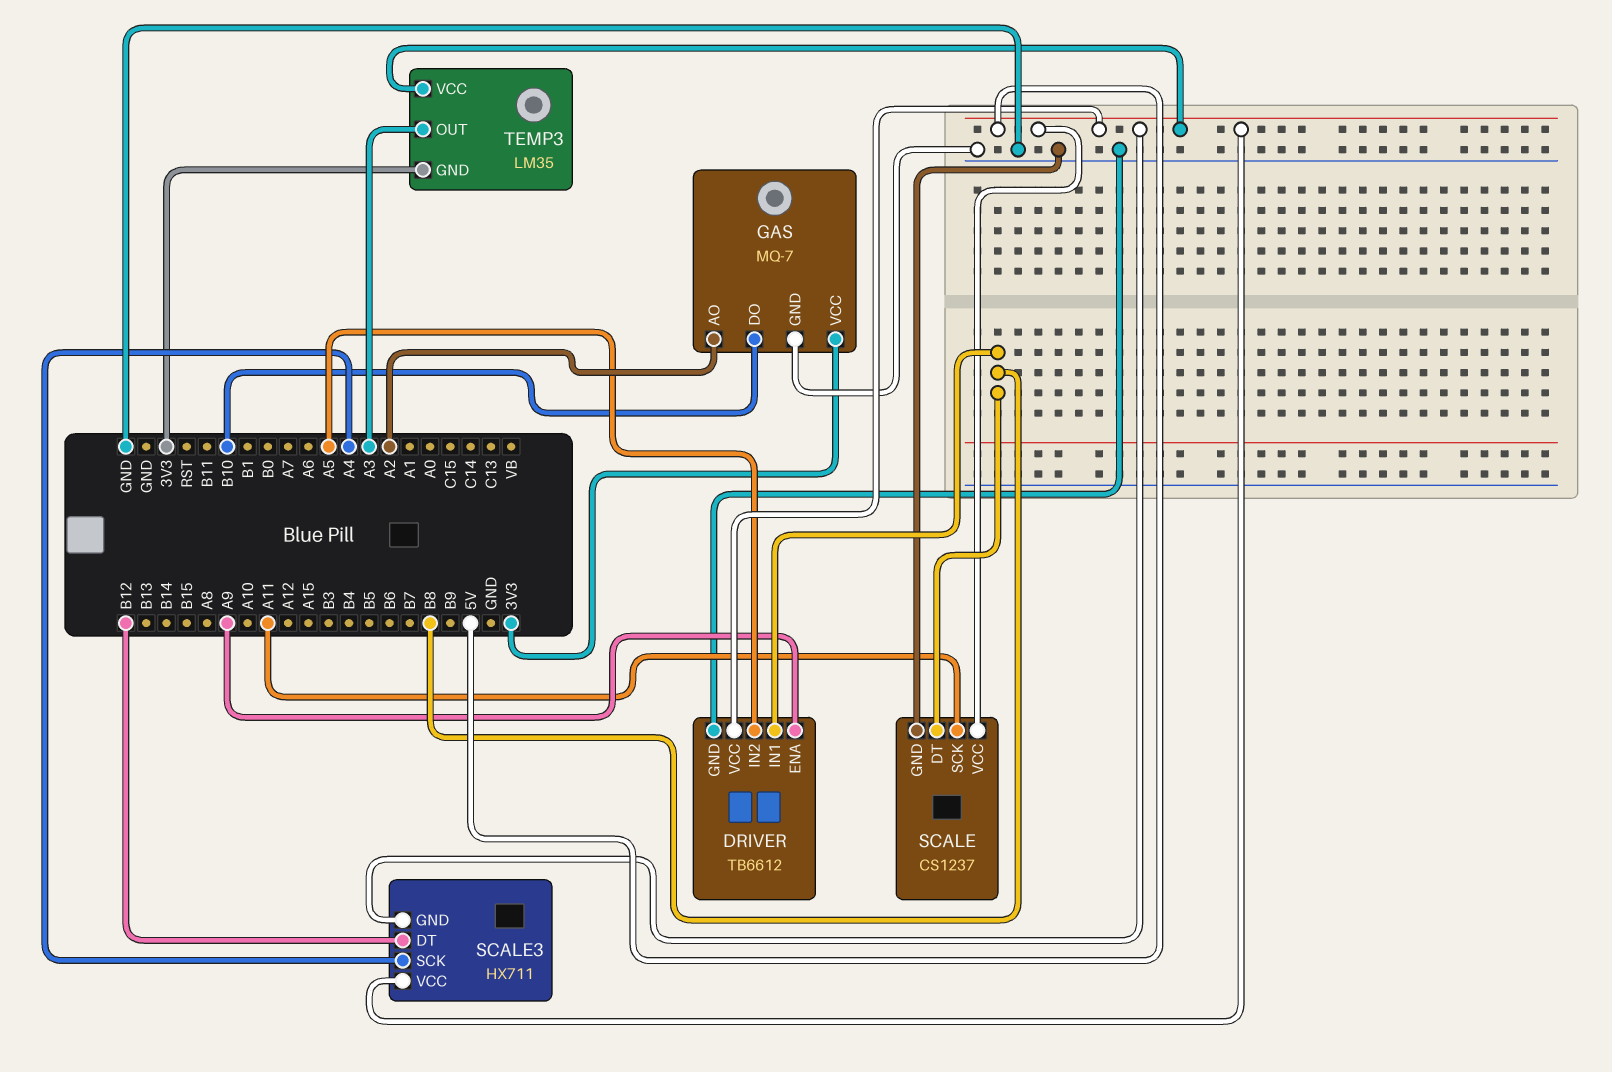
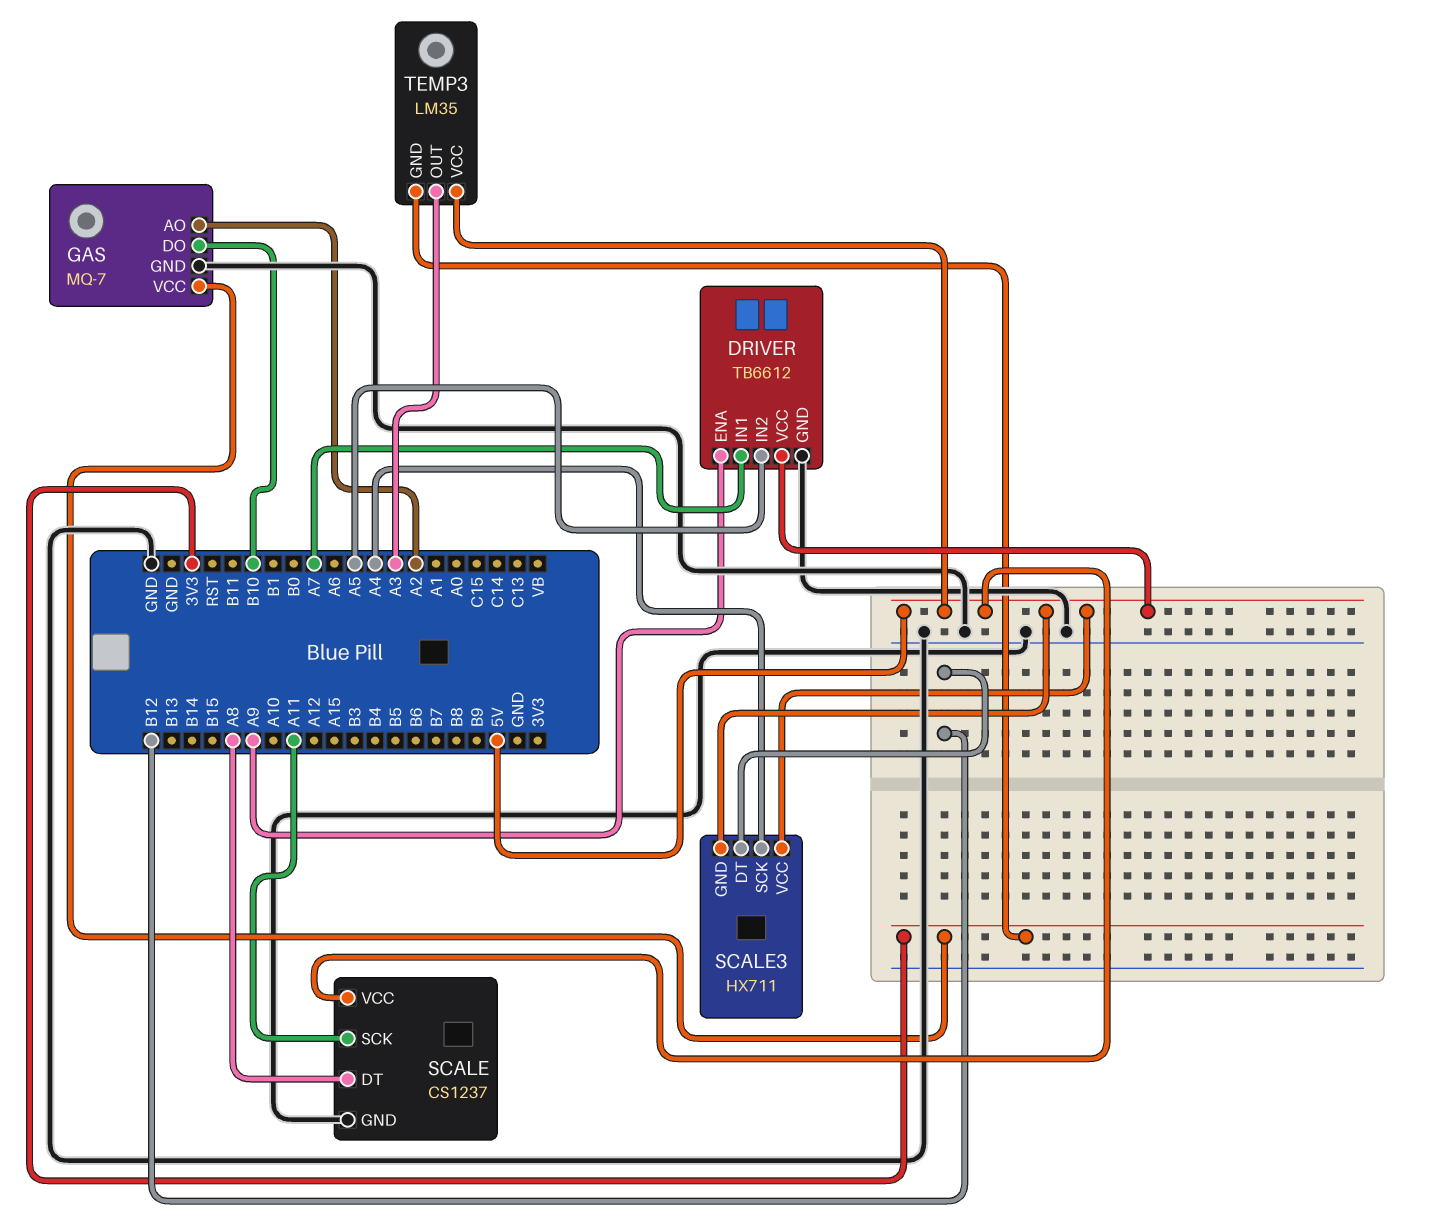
DRIVER pin IN1: B8 -> A7
SCALE pin DT: B8 -> A8

